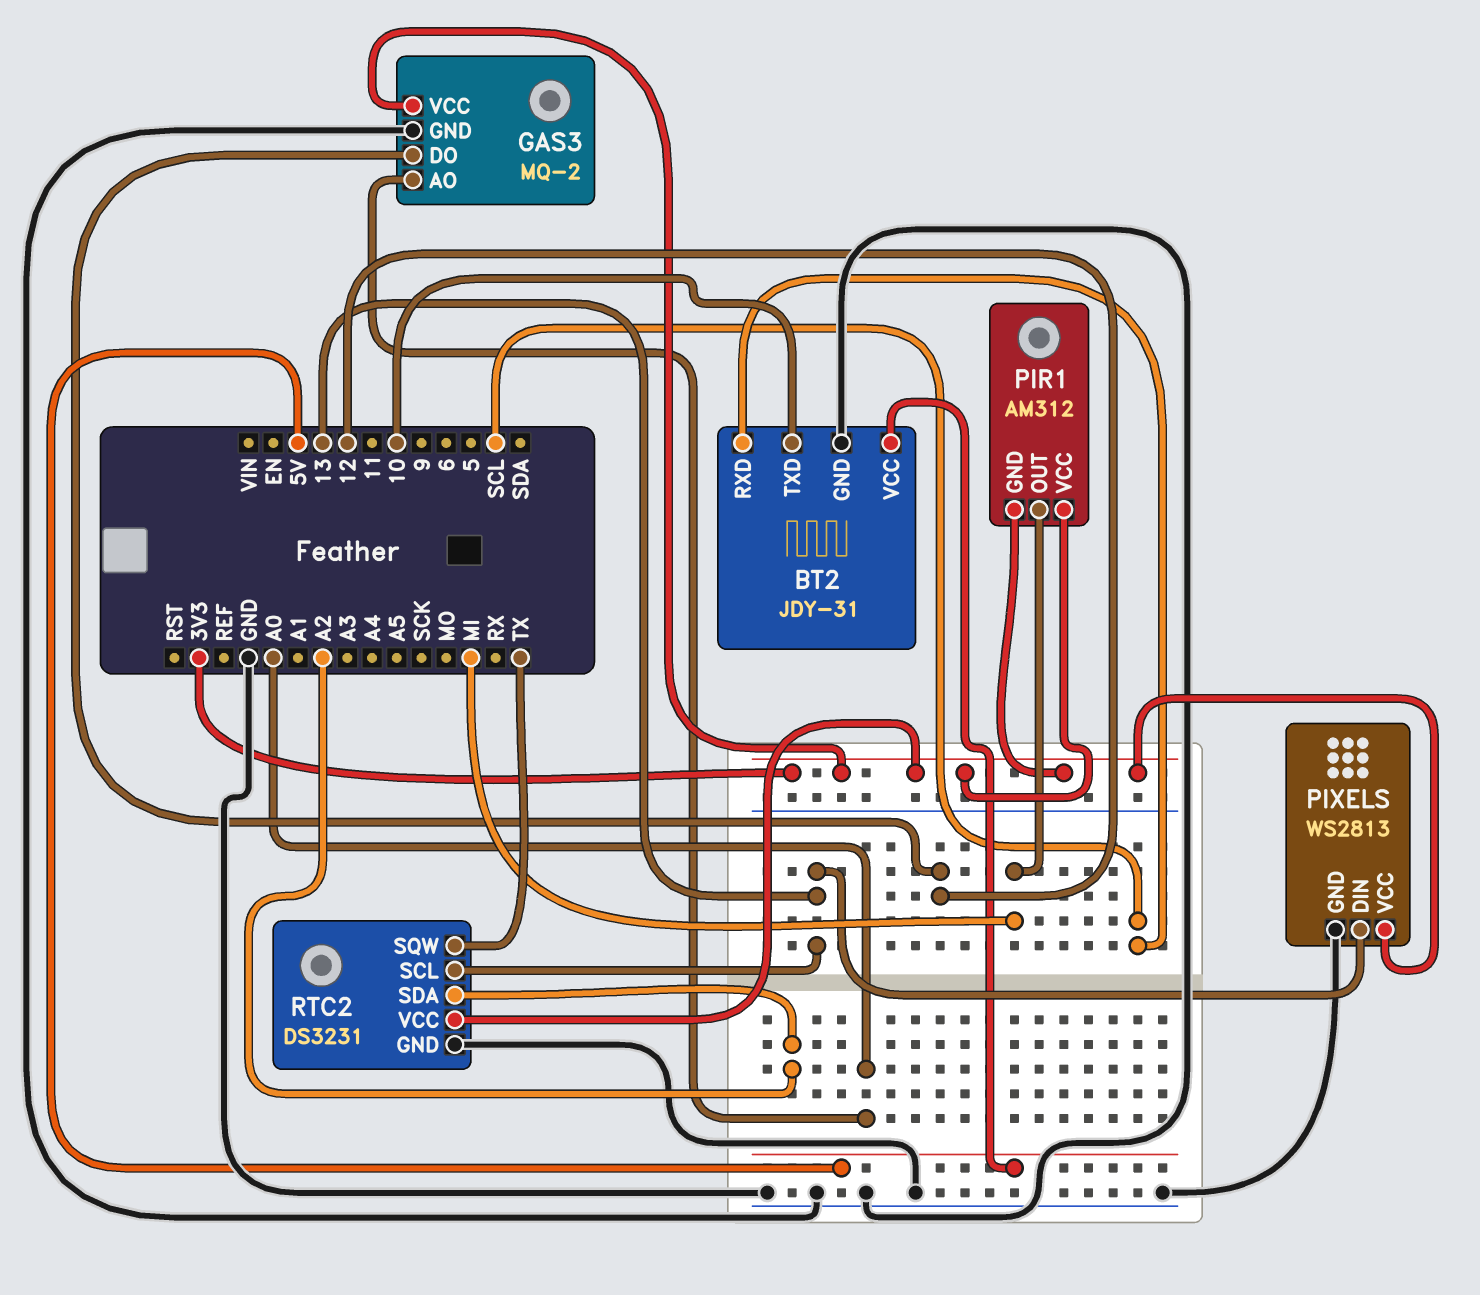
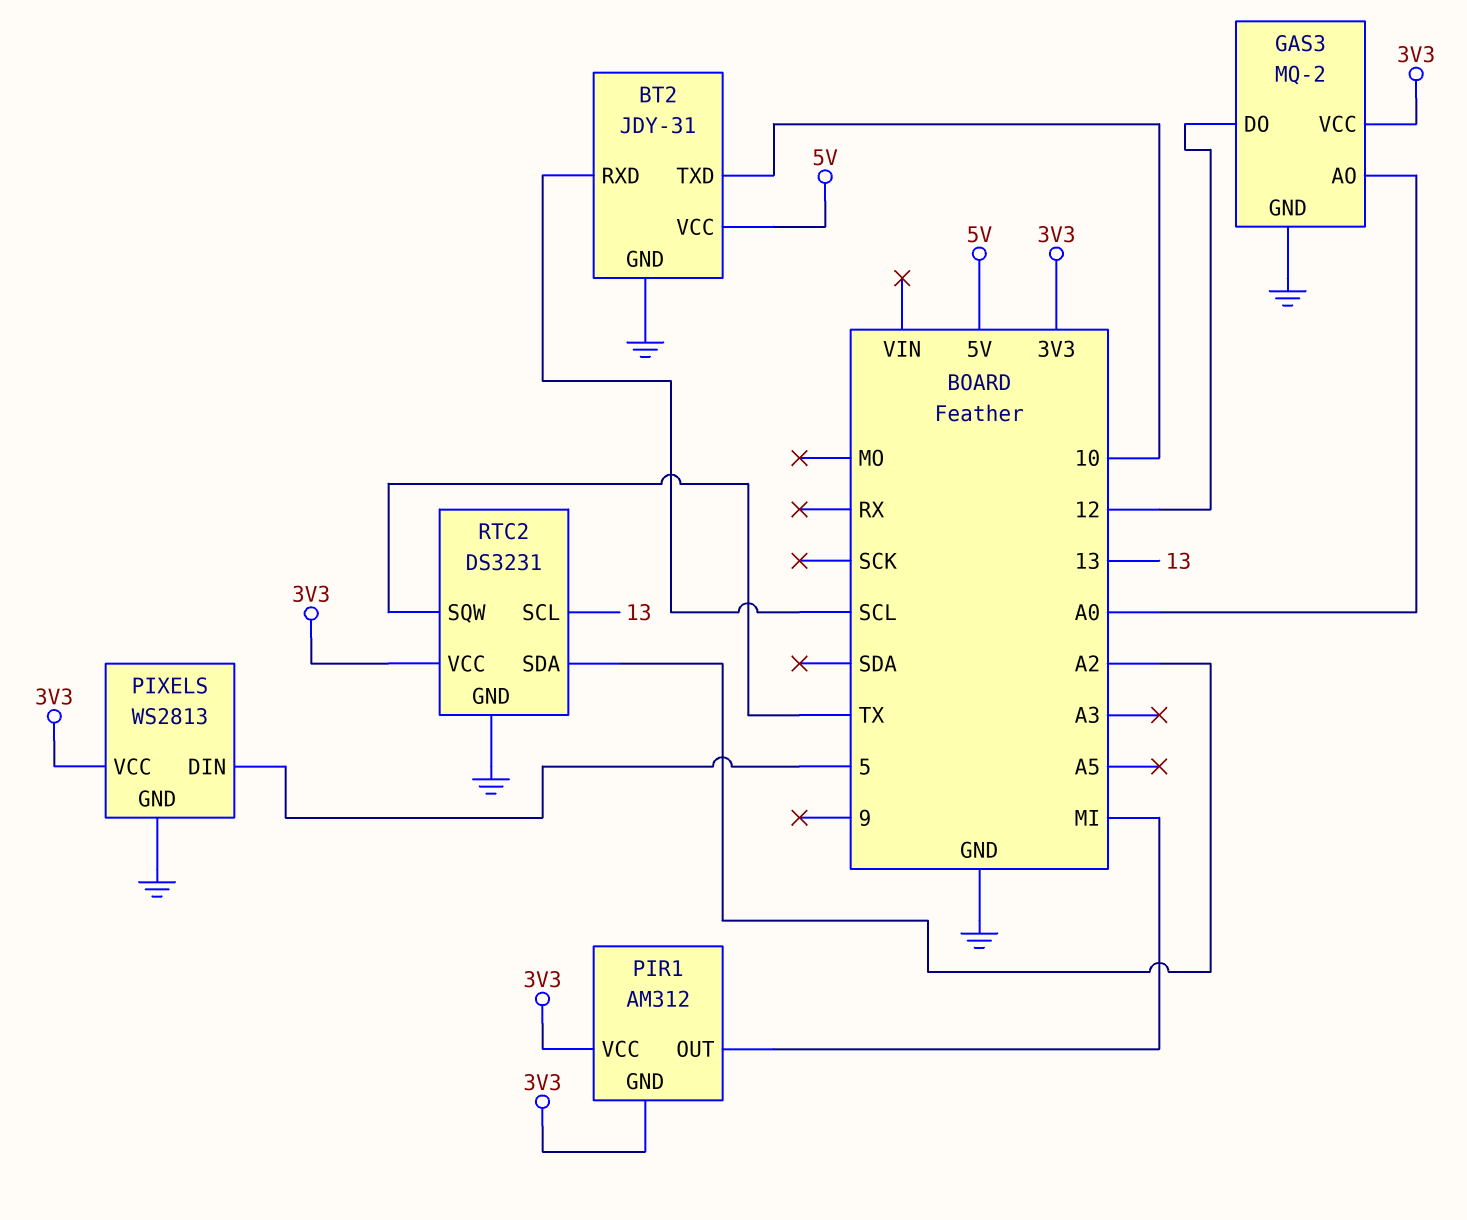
PIXELS pin DIN: 13 -> 5

